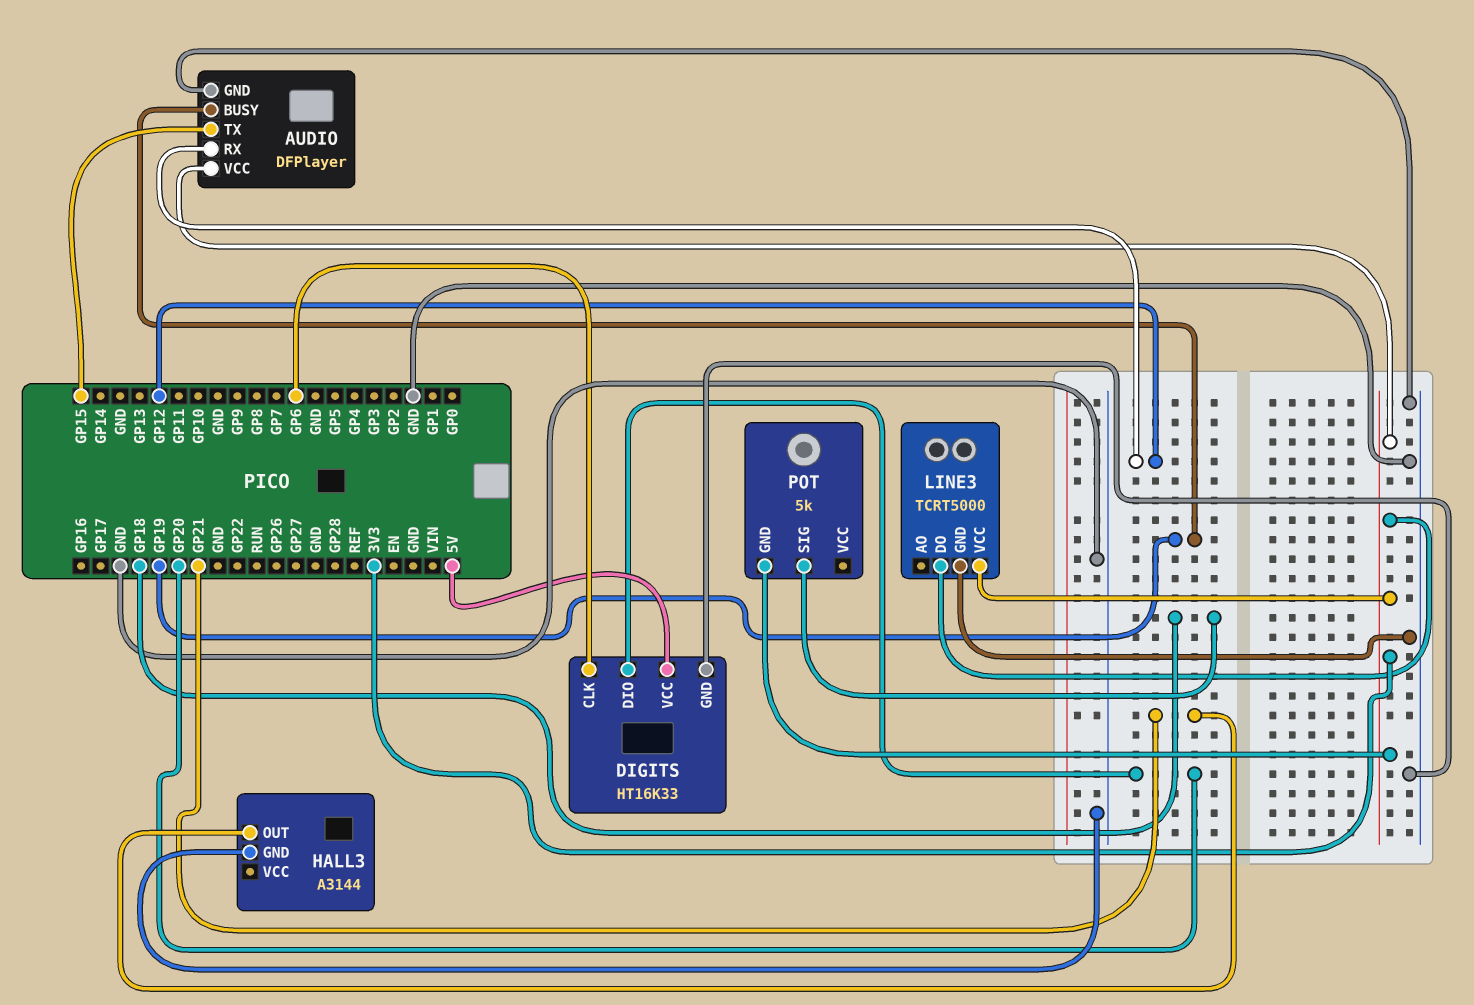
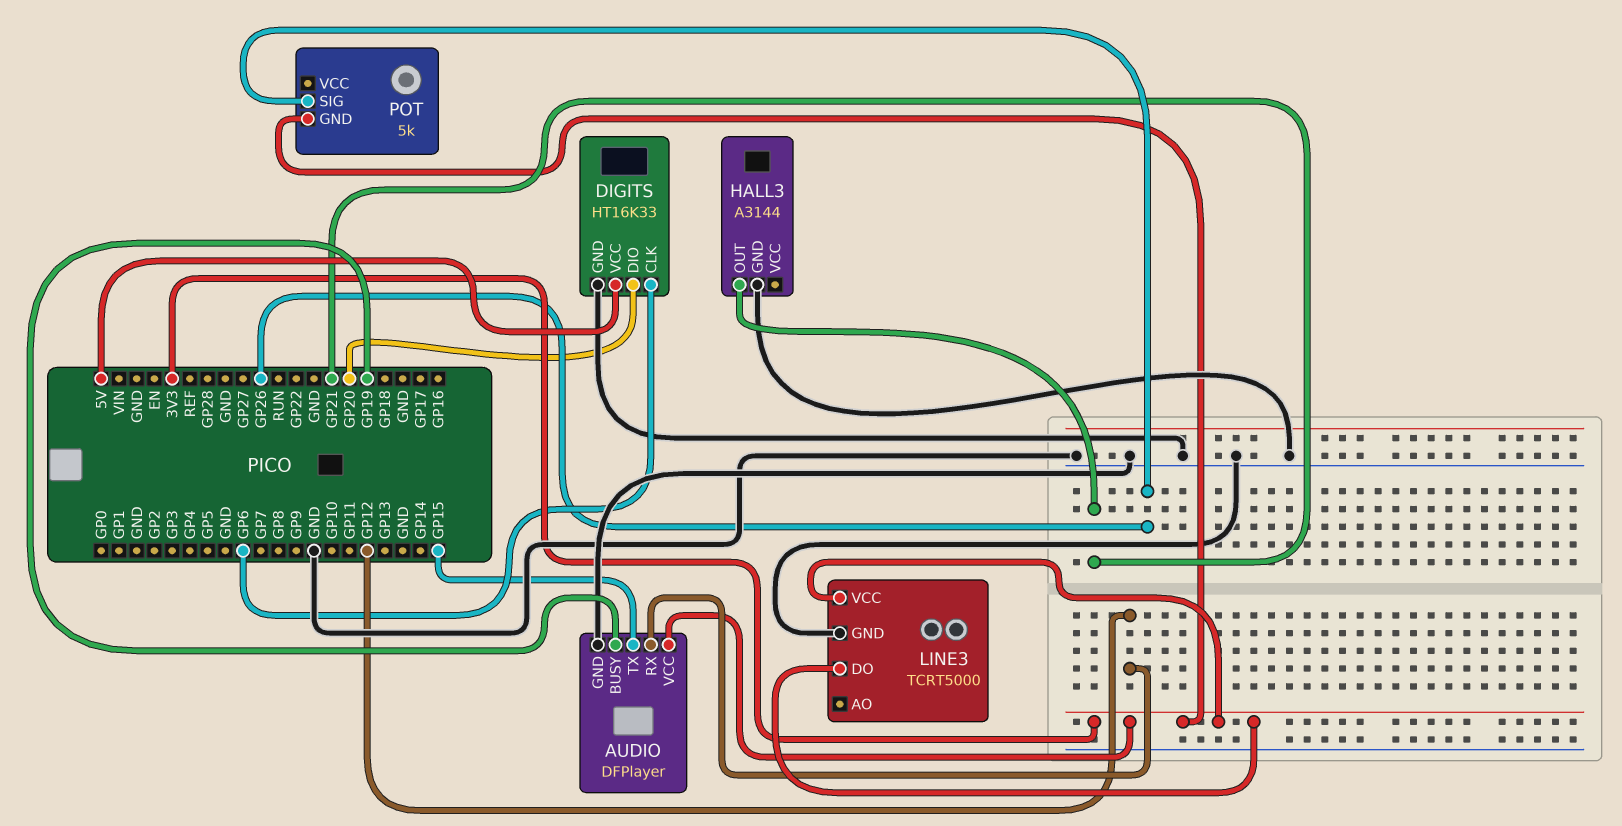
POT pin SIG: GP18 -> GP26

